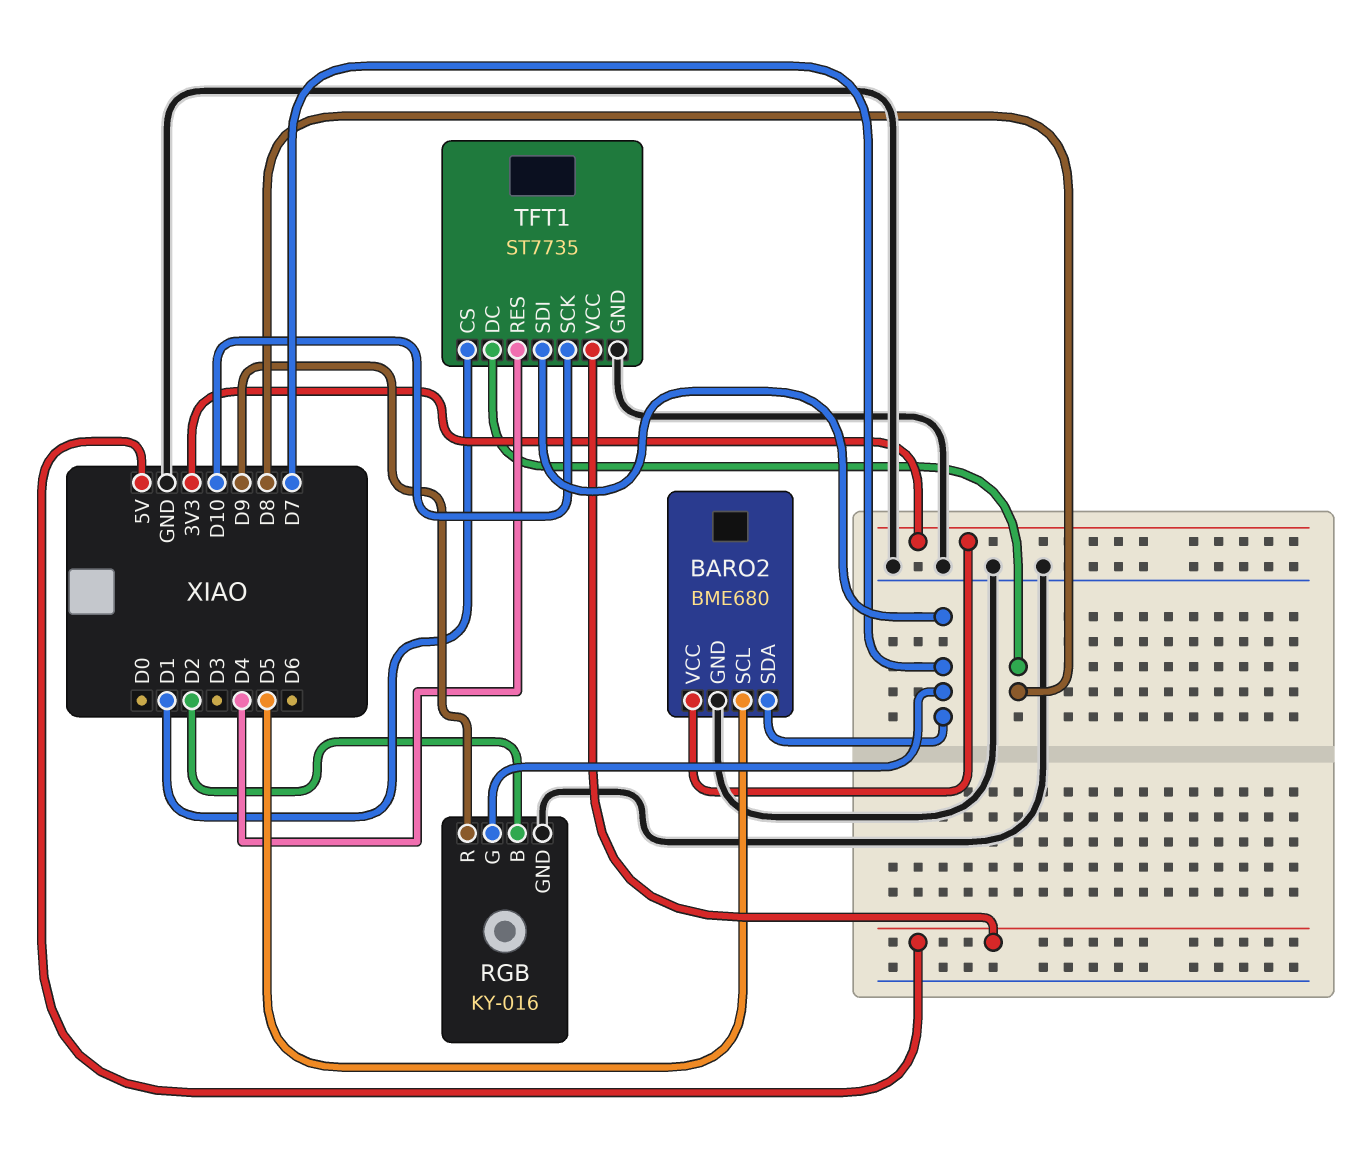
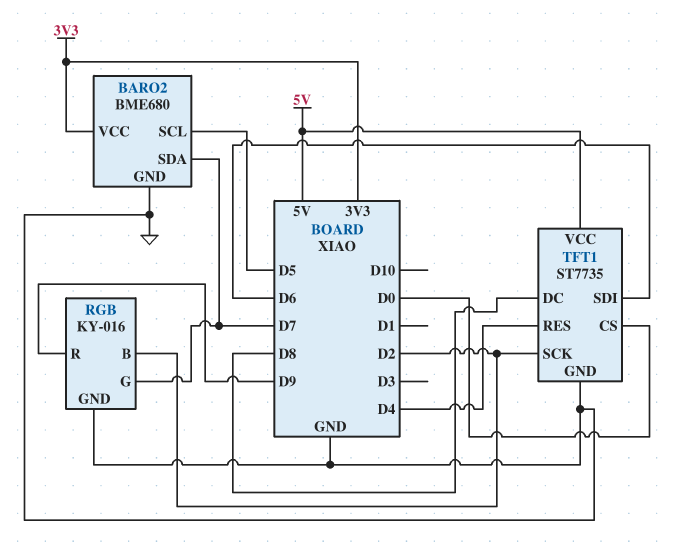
TFT1 pin CS: D1 -> D0
TFT1 pin SCK: D10 -> D2
TFT1 pin SDI: D7 -> D6

